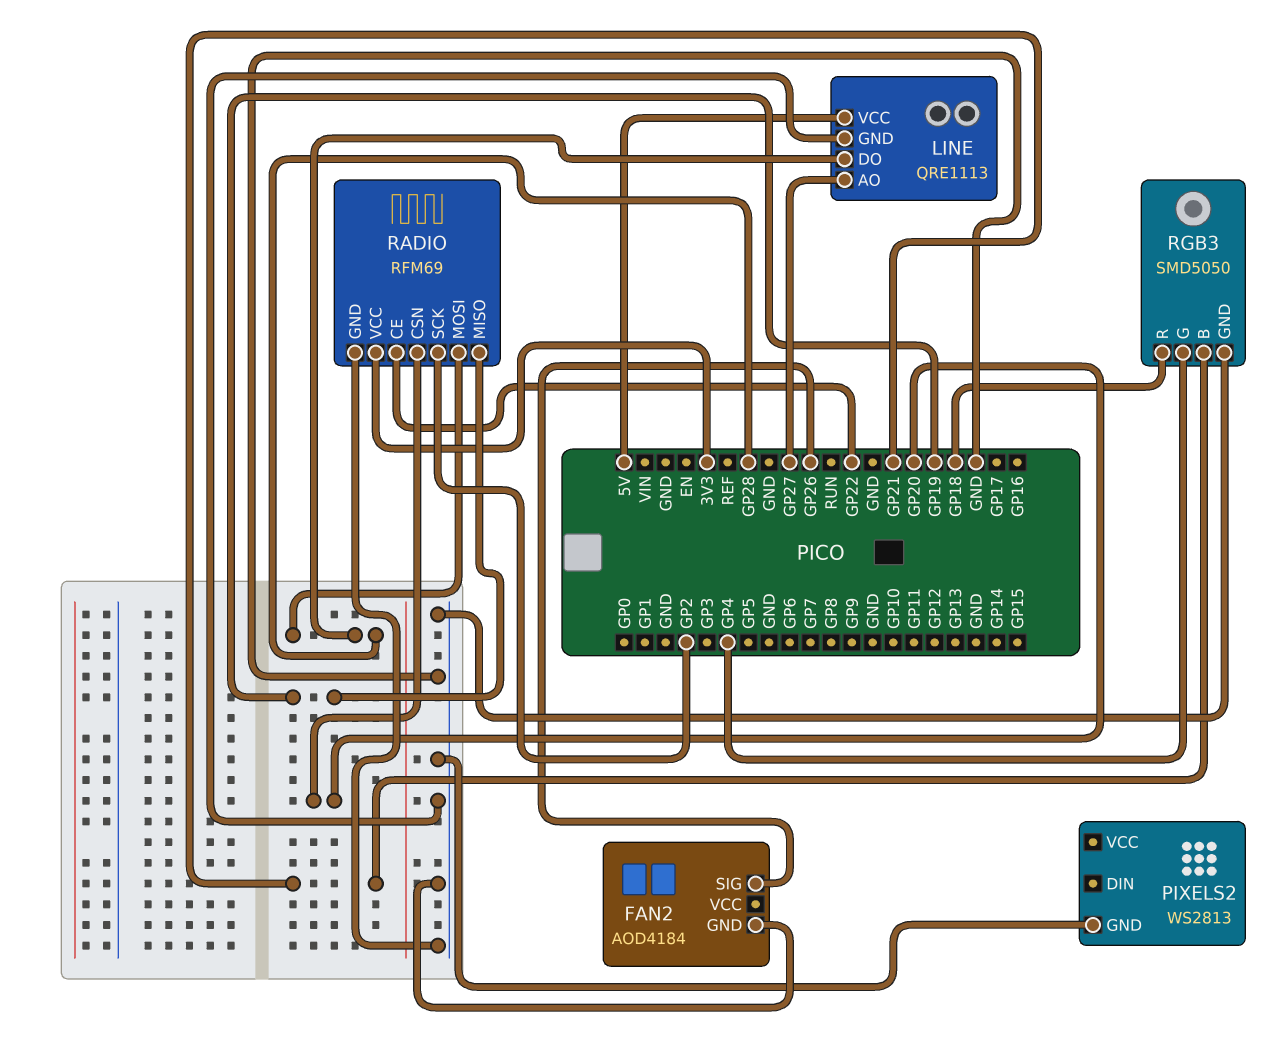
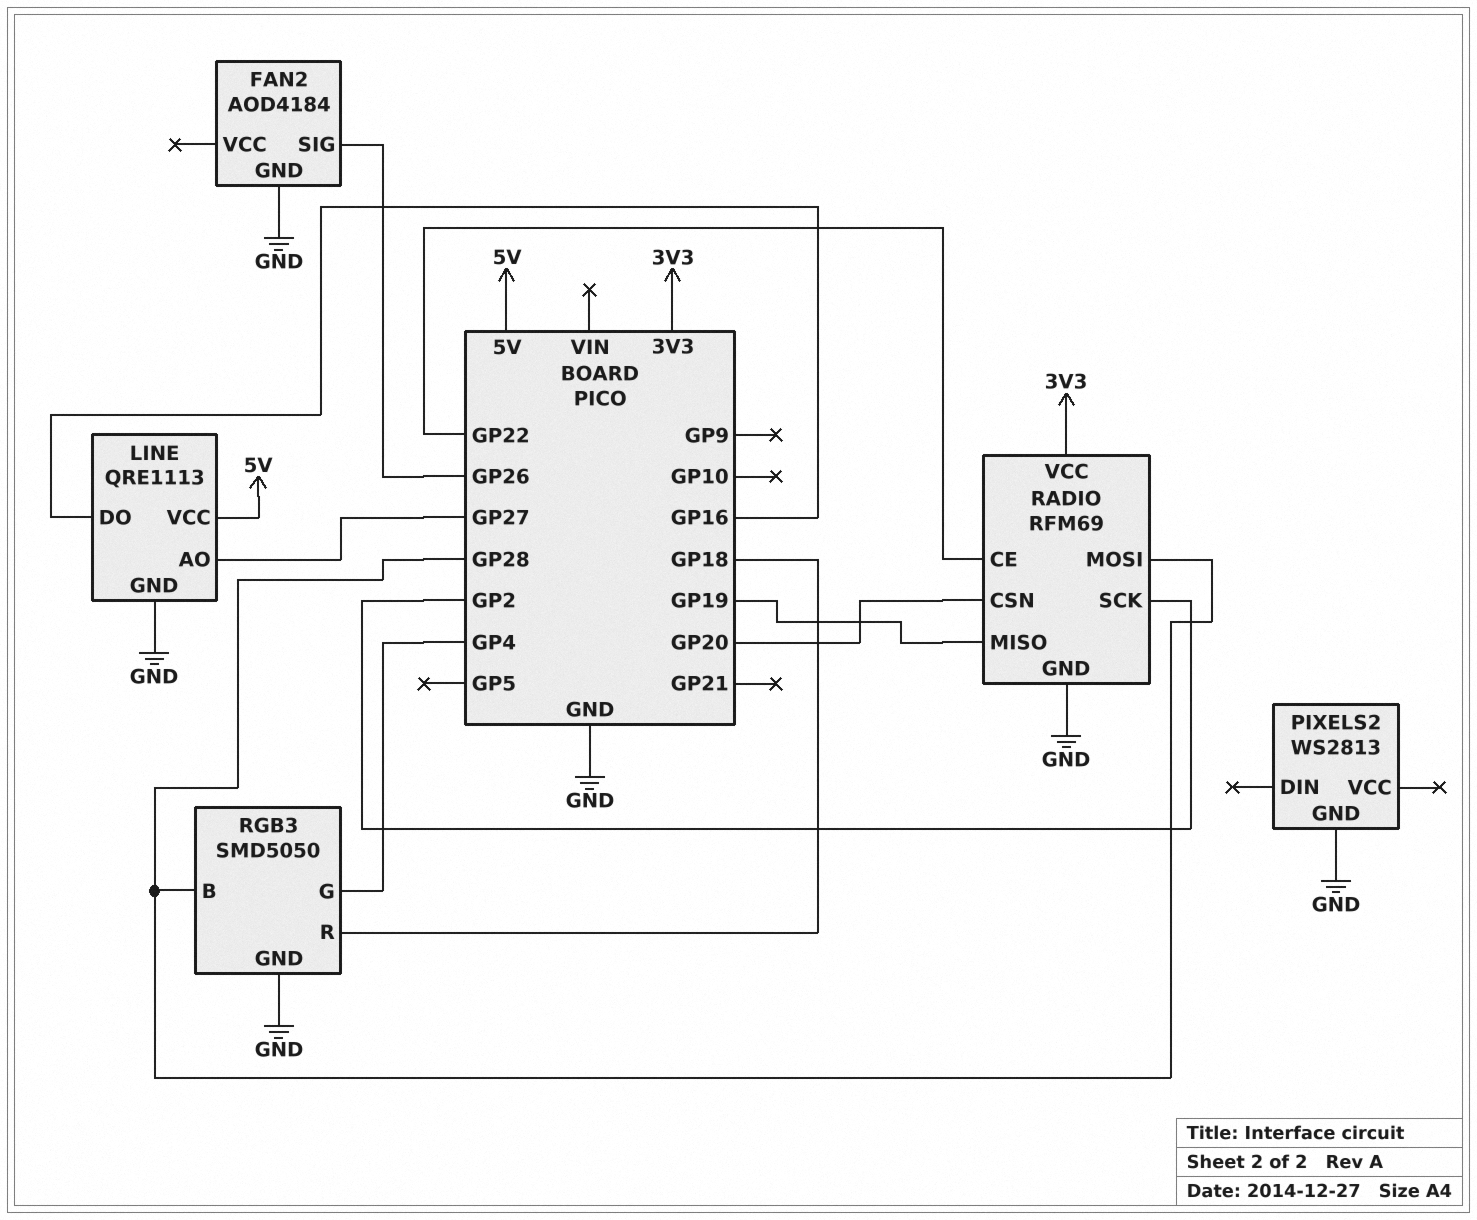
LINE pin DO: GP28 -> GP16
RGB3 pin B: GP21 -> GP28

